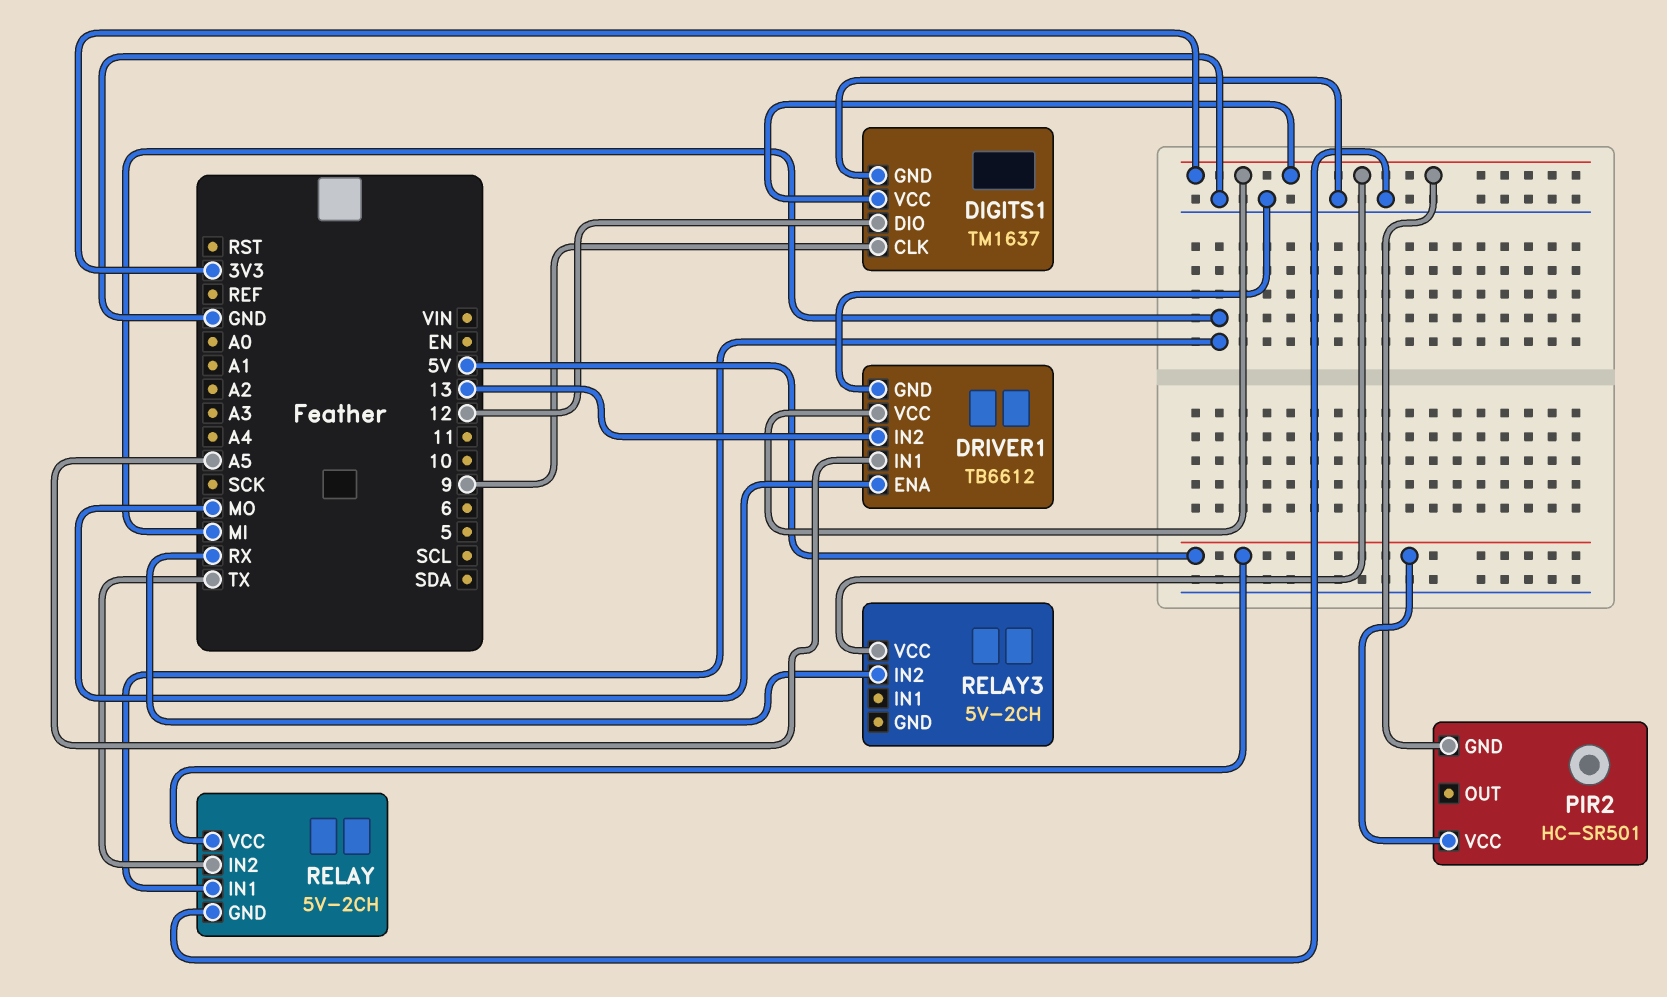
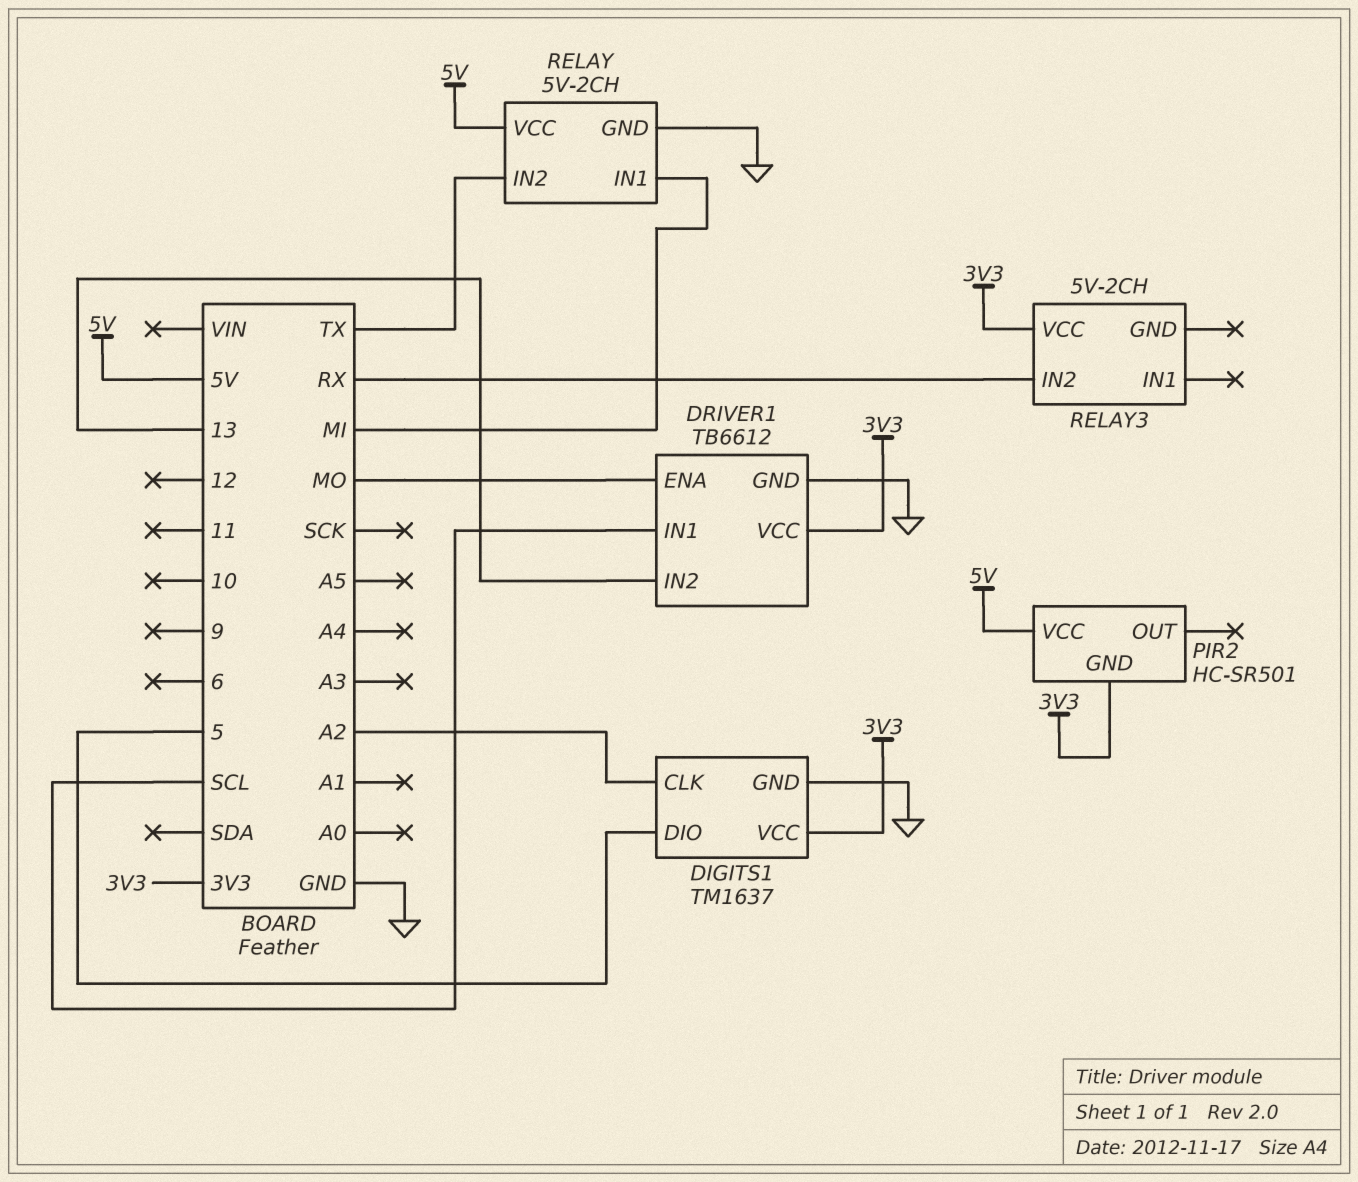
DIGITS1 pin CLK: 9 -> A2
DIGITS1 pin DIO: 12 -> 5
DRIVER1 pin IN1: A5 -> SCL

